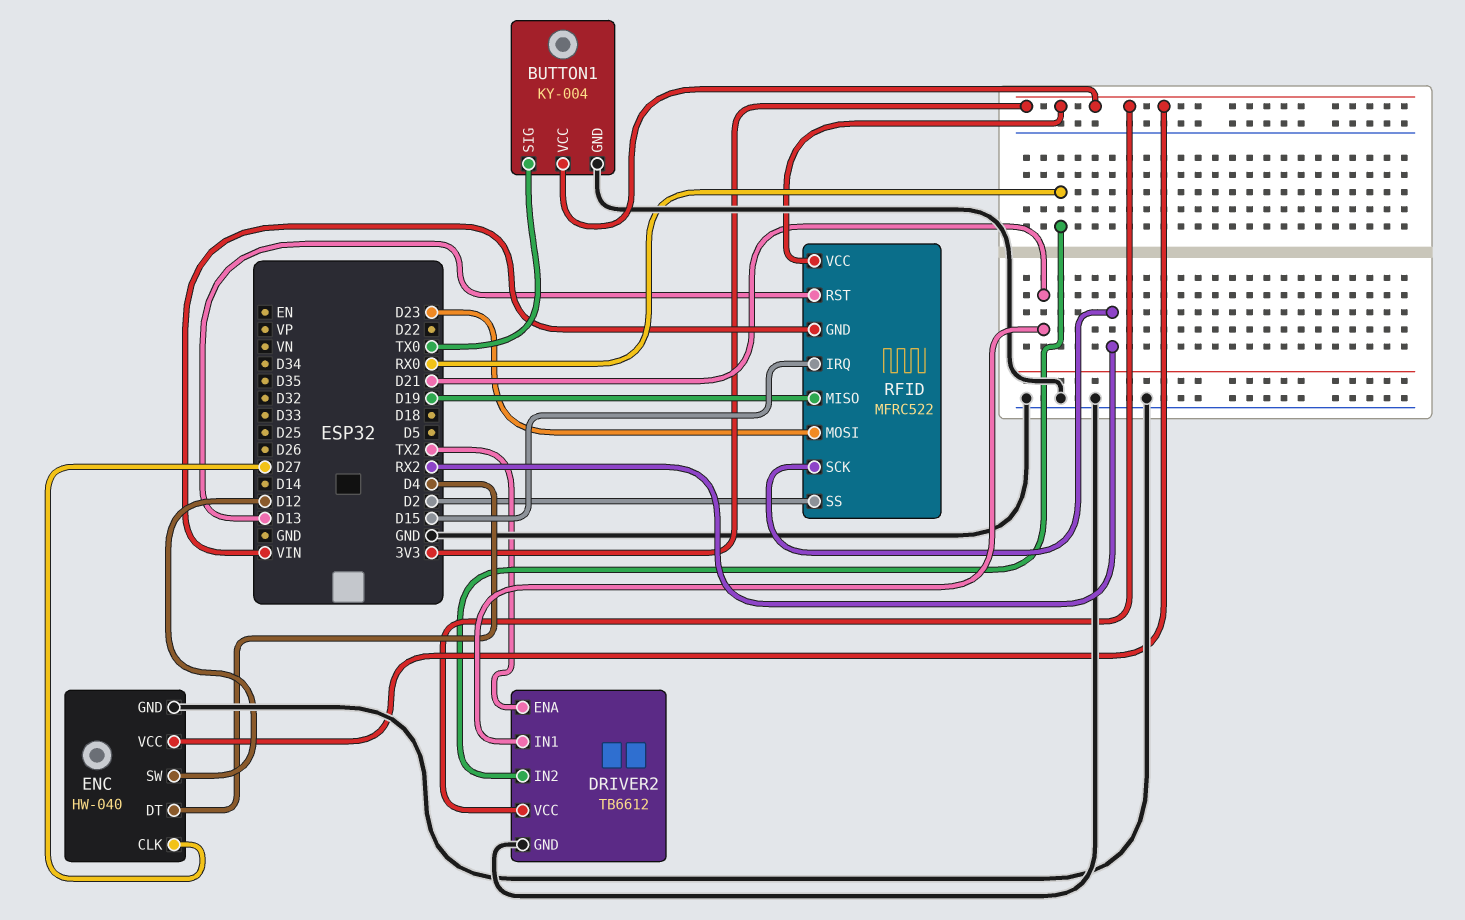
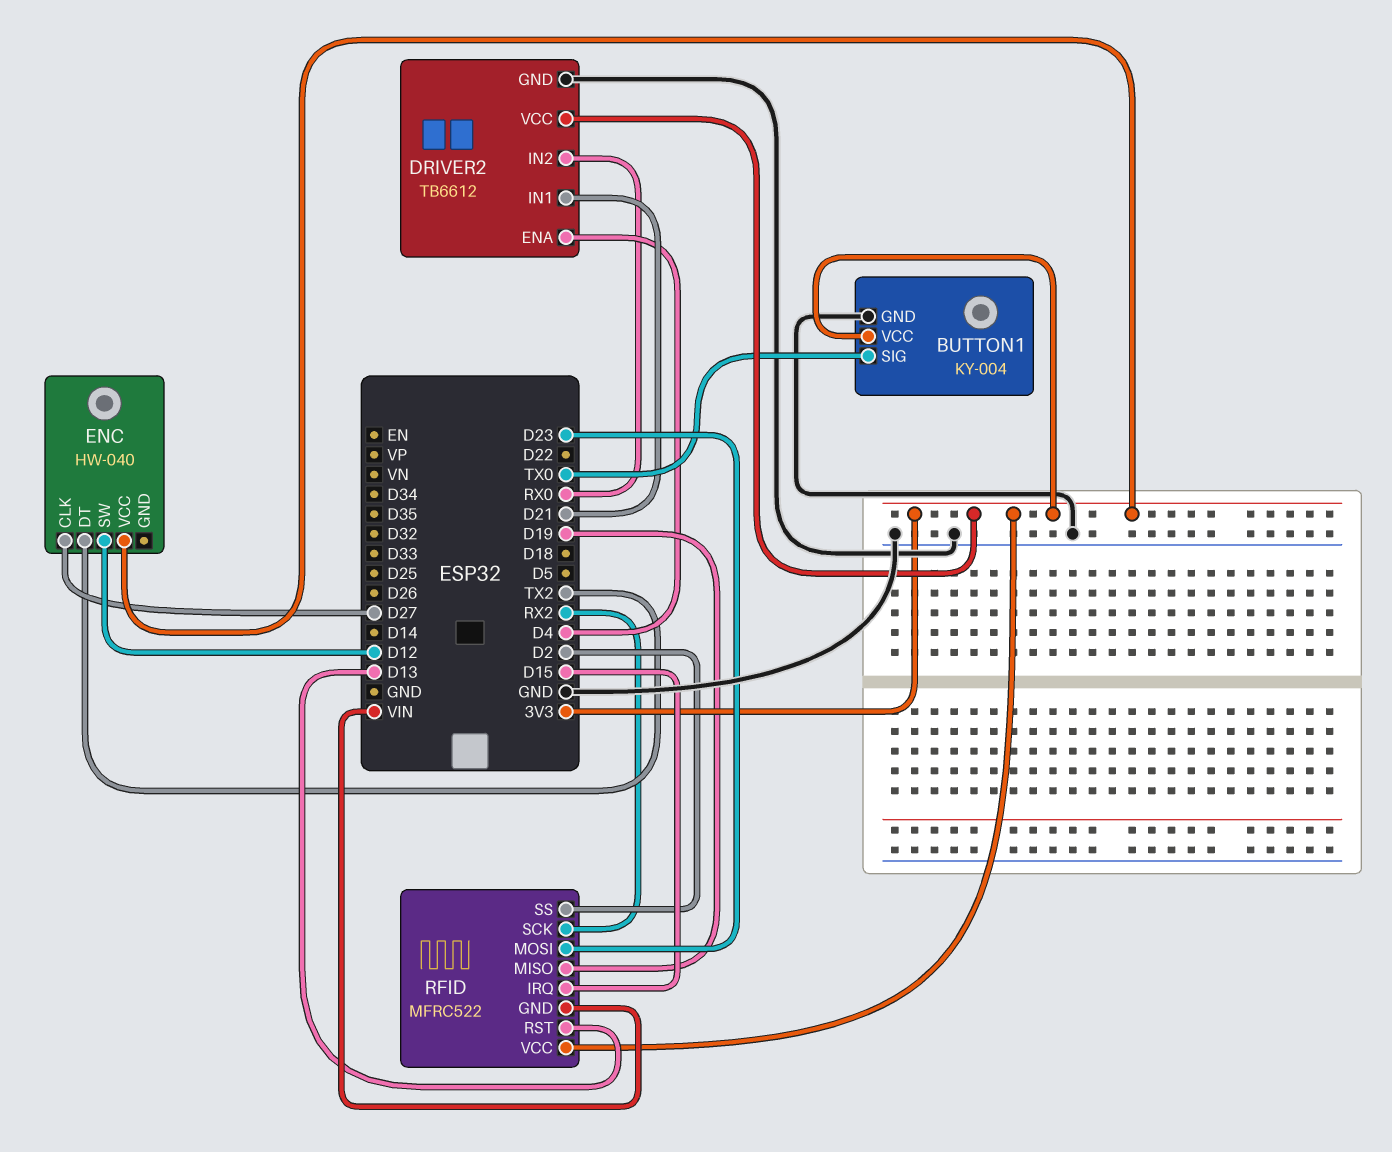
DRIVER2 pin ENA: TX2 -> D4
ENC pin DT: D4 -> TX2
ENC pin GND: GND -> none

